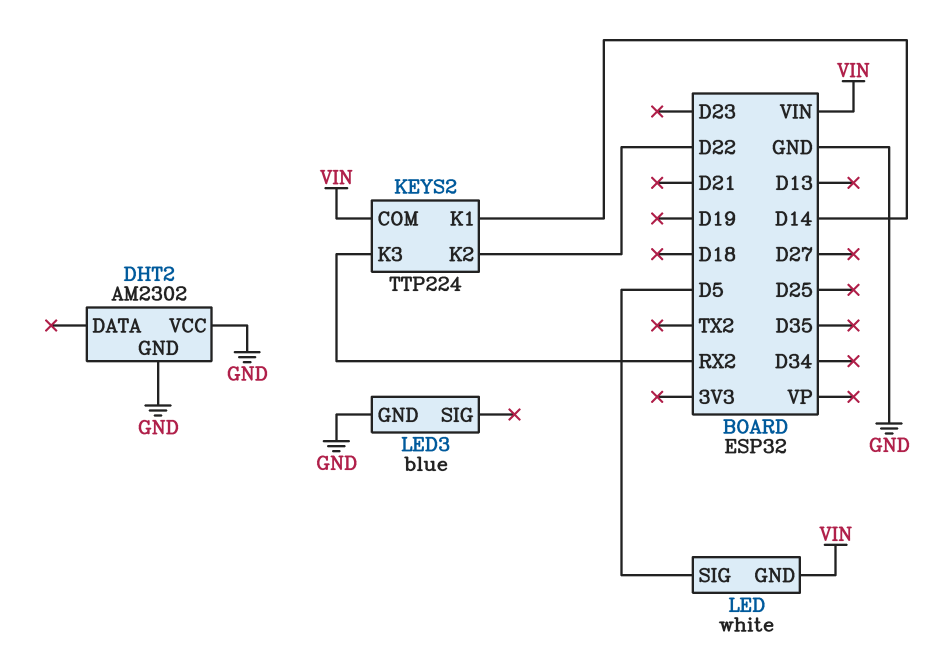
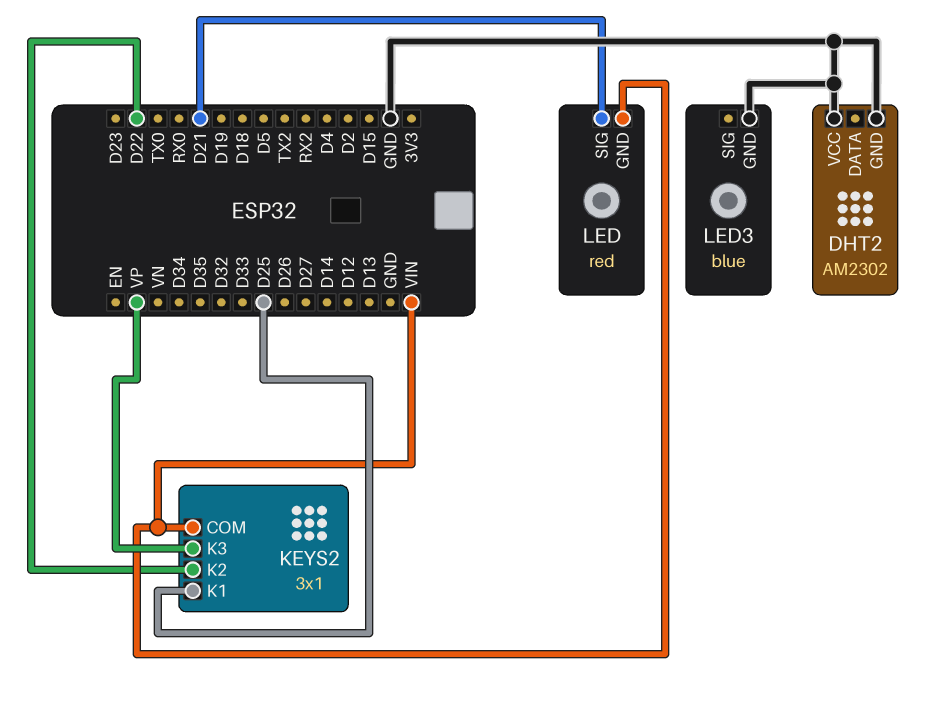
KEYS2: TTP224 -> 3x1
KEYS2 pin K1: D14 -> D25
KEYS2 pin K3: RX2 -> VP
LED: white -> red
LED pin SIG: D5 -> D21

